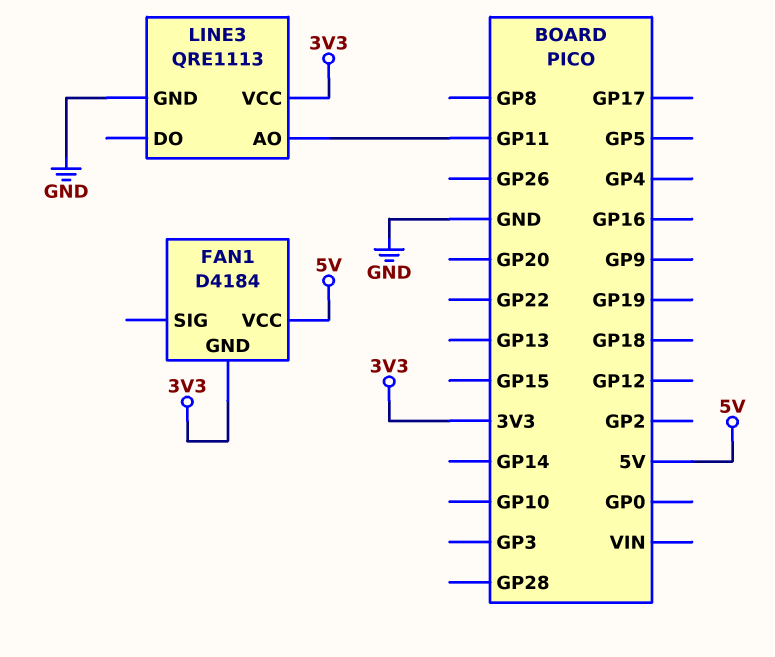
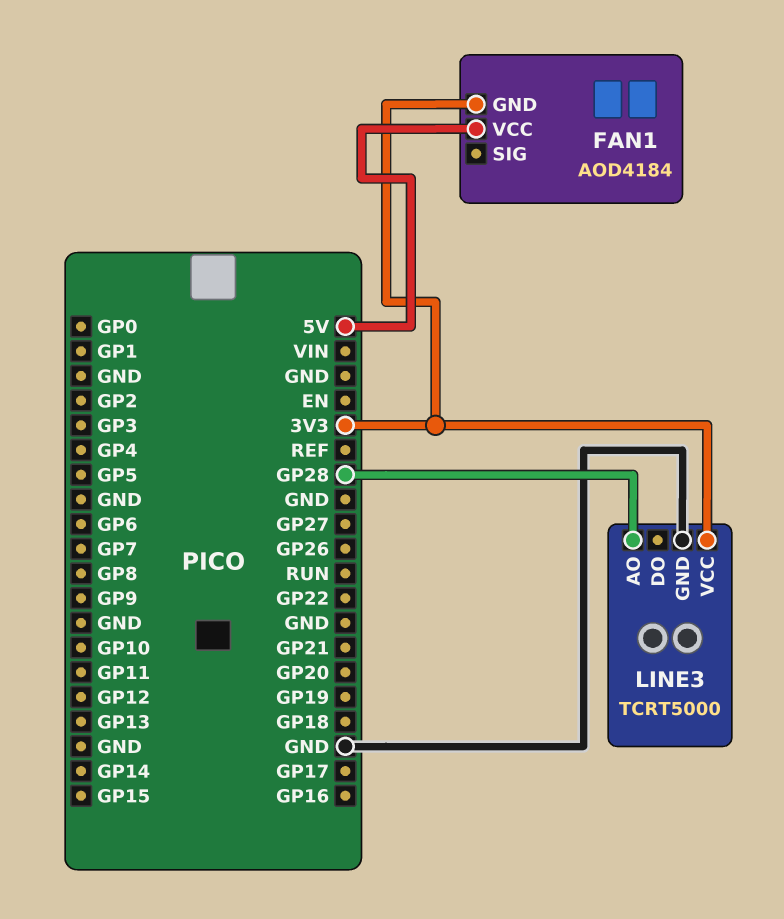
FAN1: D4184 -> AOD4184
LINE3: QRE1113 -> TCRT5000
LINE3 pin AO: GP11 -> GP28

